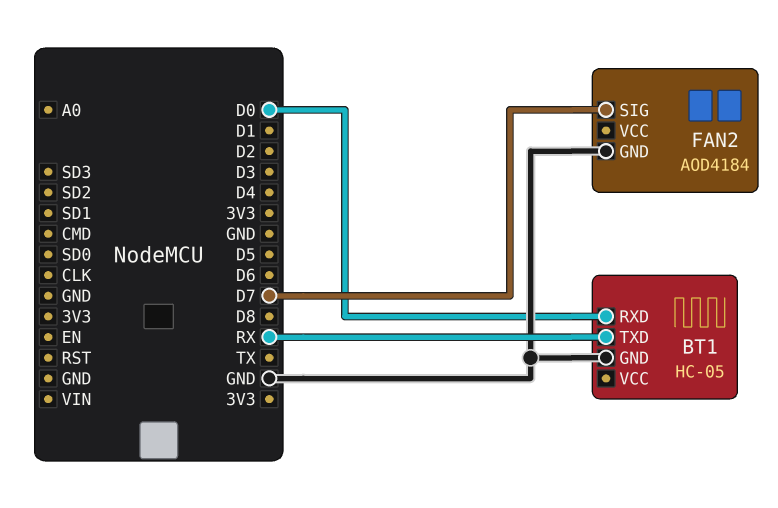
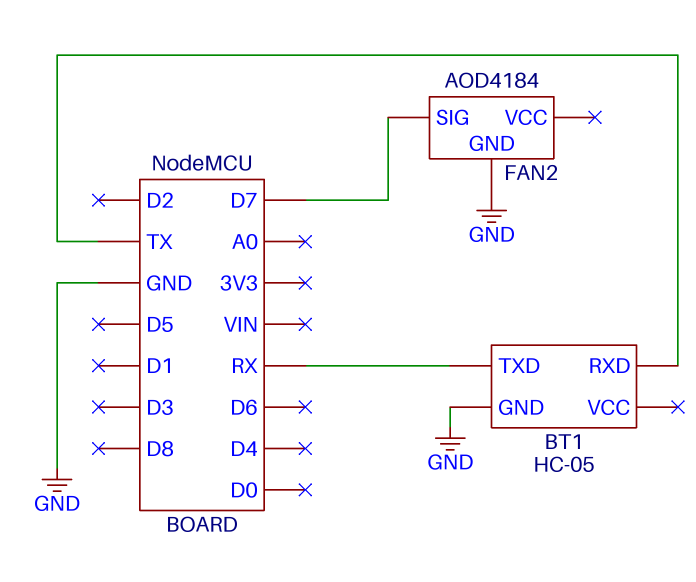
BT1 pin RXD: D0 -> TX

